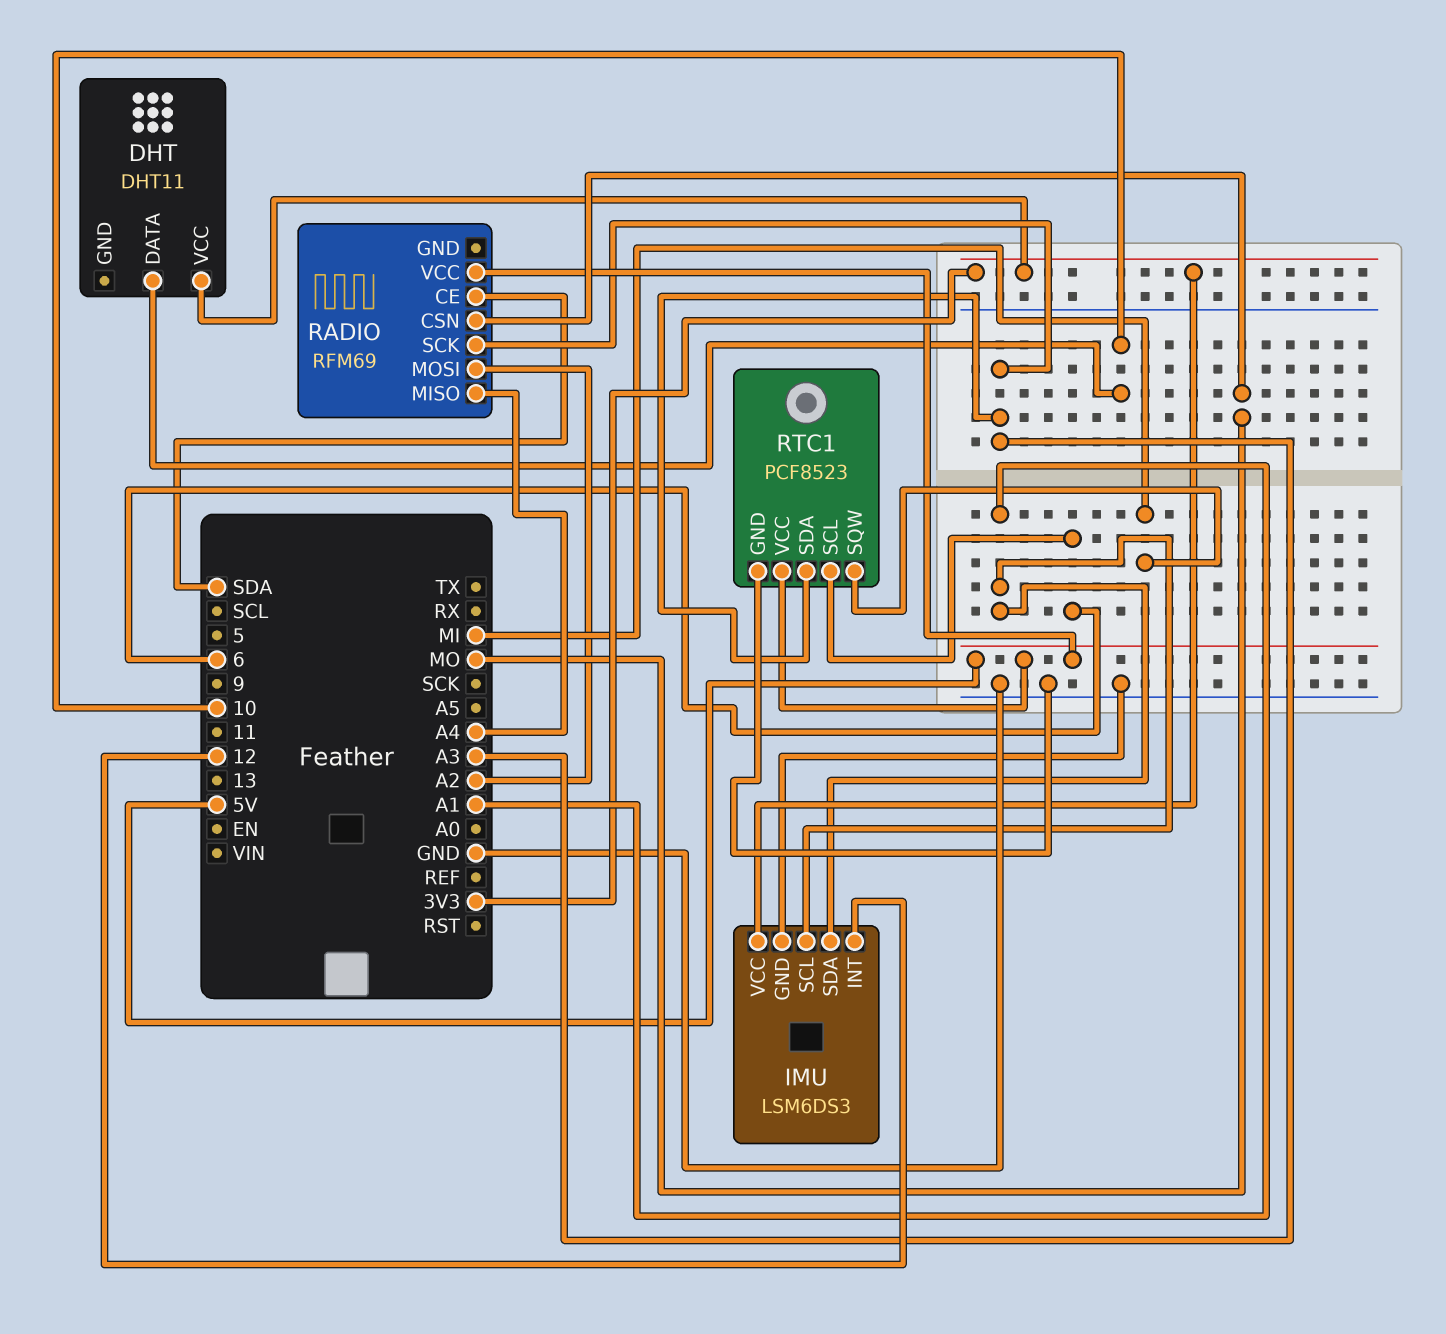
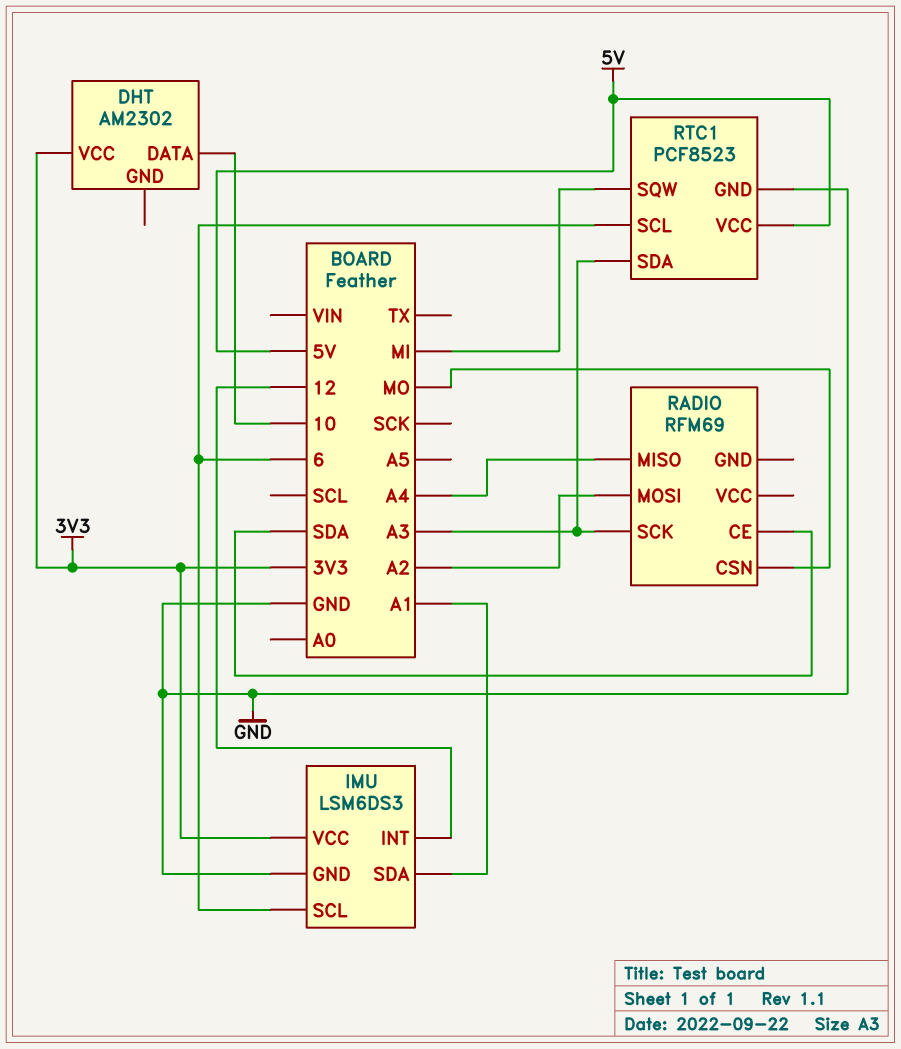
DHT: DHT11 -> AM2302
IMU pin SCL: A1 -> 6
RADIO pin VCC: 5V -> none

